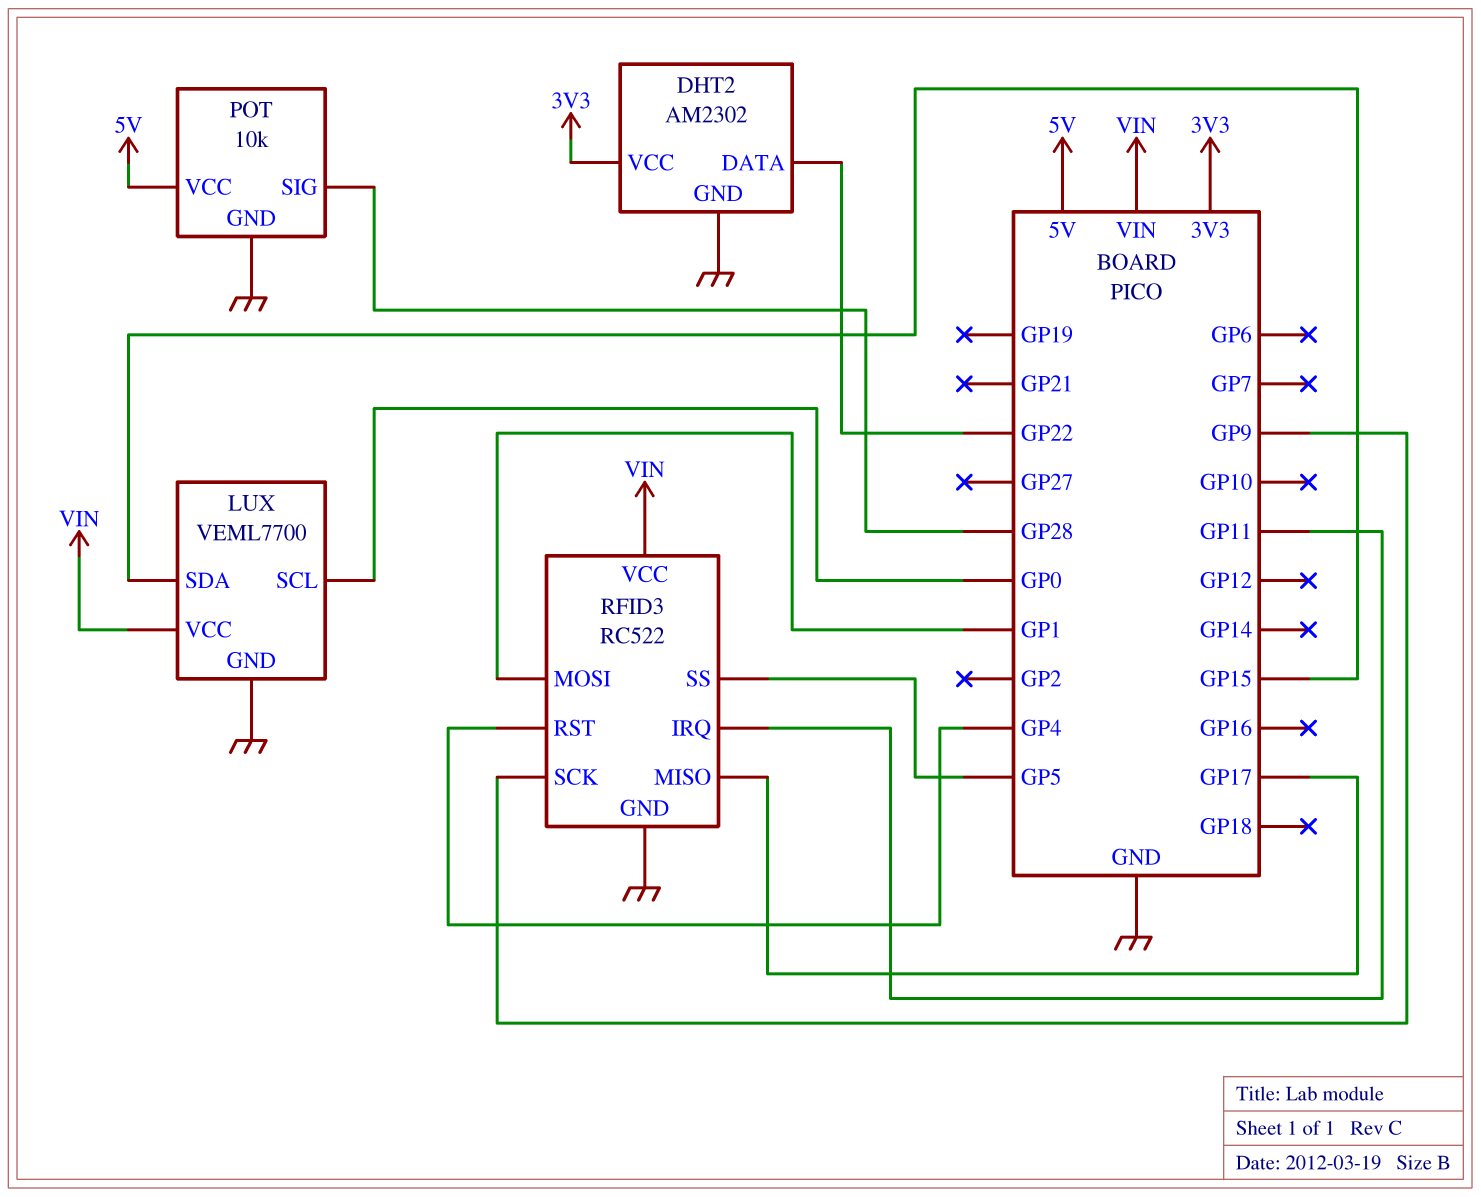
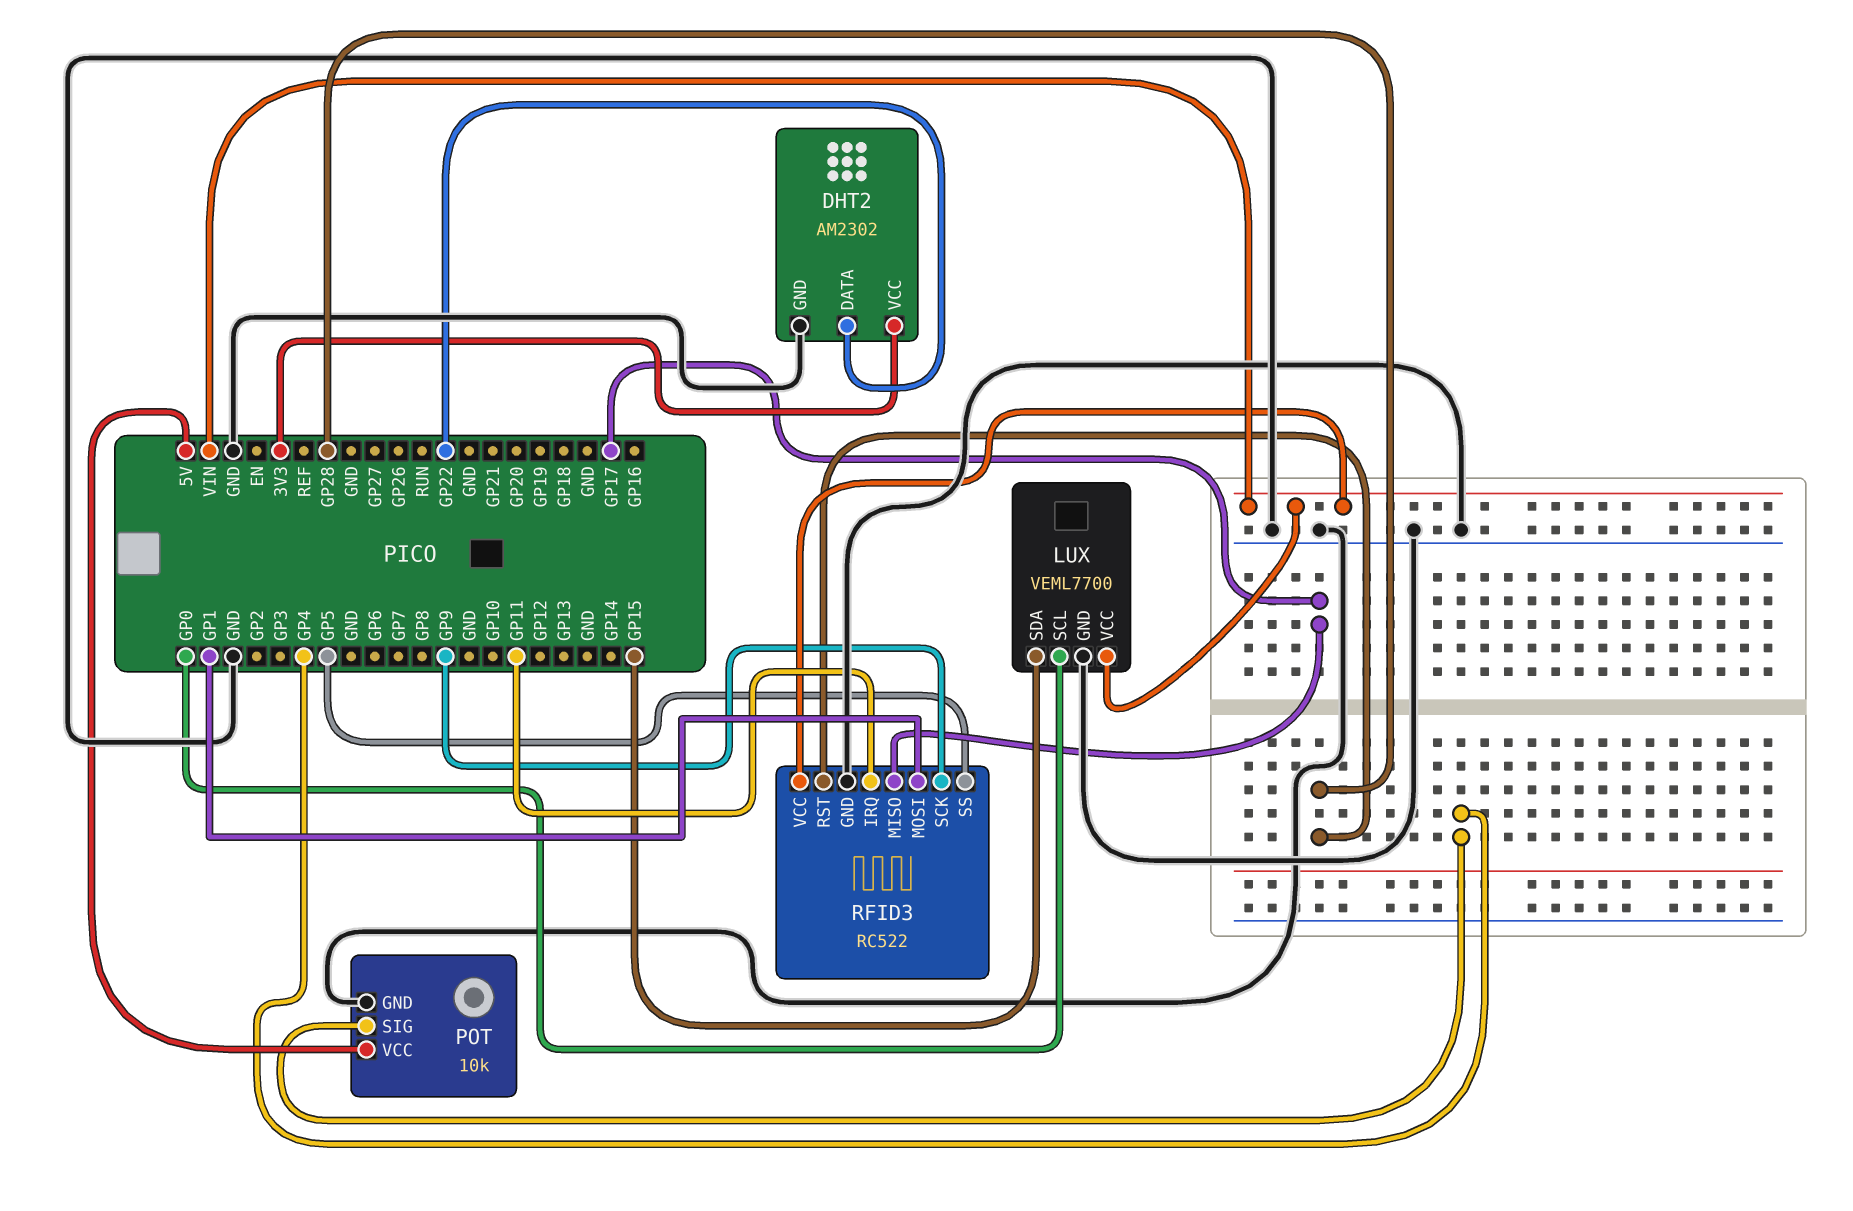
POT pin SIG: GP28 -> GP4
RFID3 pin RST: GP4 -> GP28

